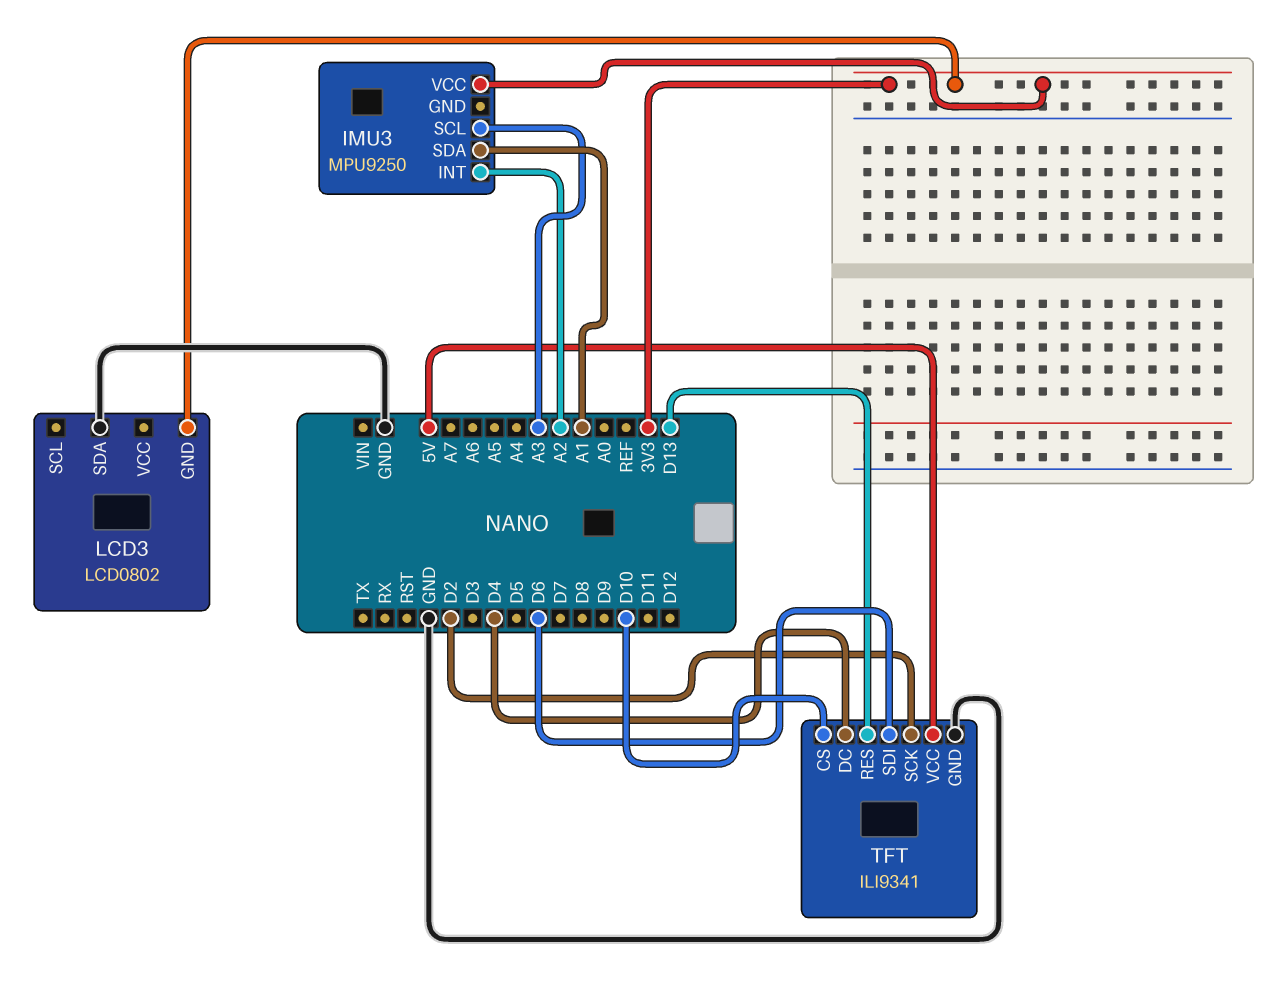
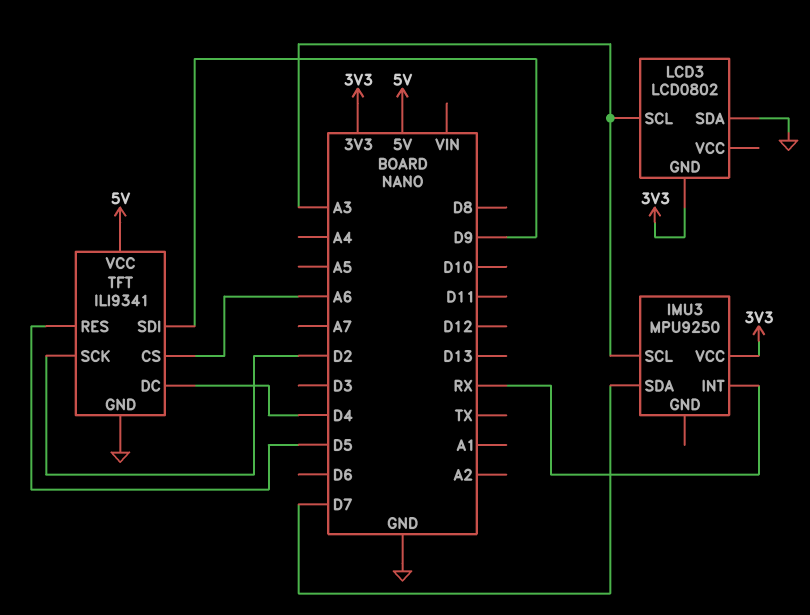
IMU3 pin INT: A2 -> RX
IMU3 pin SDA: A1 -> D7
LCD3 pin SCL: none -> A3
TFT pin CS: D10 -> A6
TFT pin RES: D13 -> D5
TFT pin SDI: D6 -> D9

